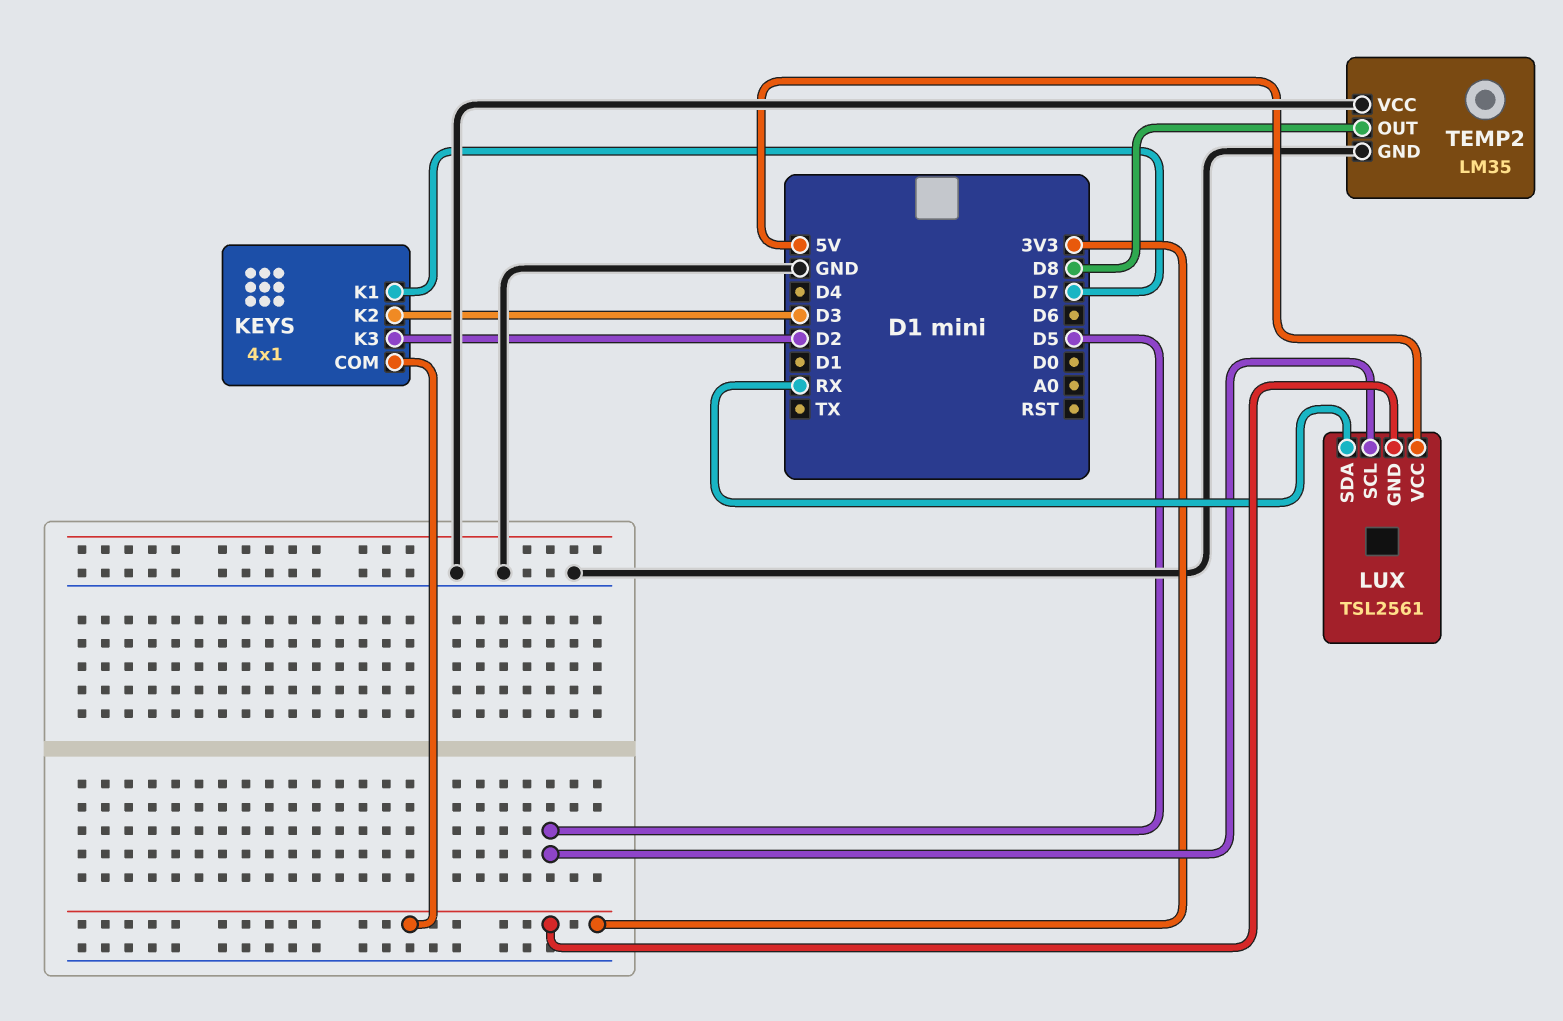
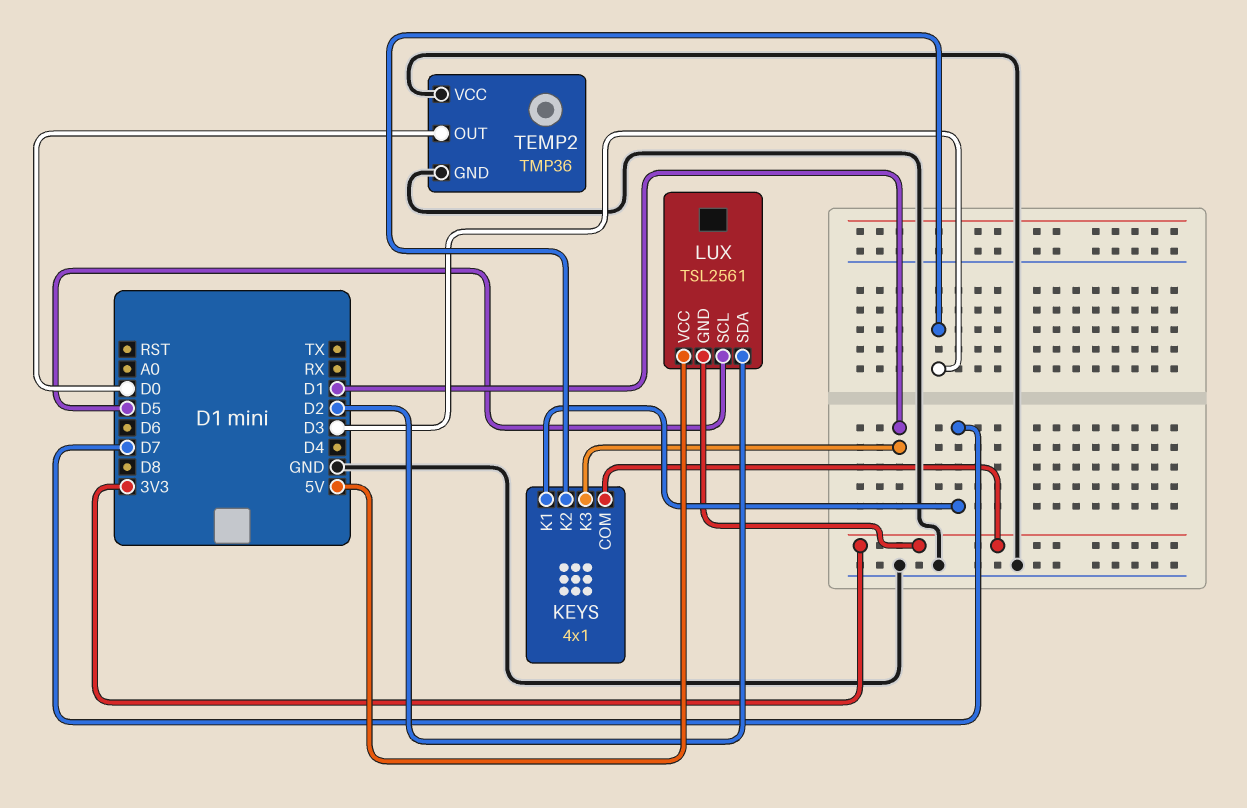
KEYS pin K3: D2 -> D1
LUX pin SDA: RX -> D2
TEMP2: LM35 -> TMP36
TEMP2 pin OUT: D8 -> D0

